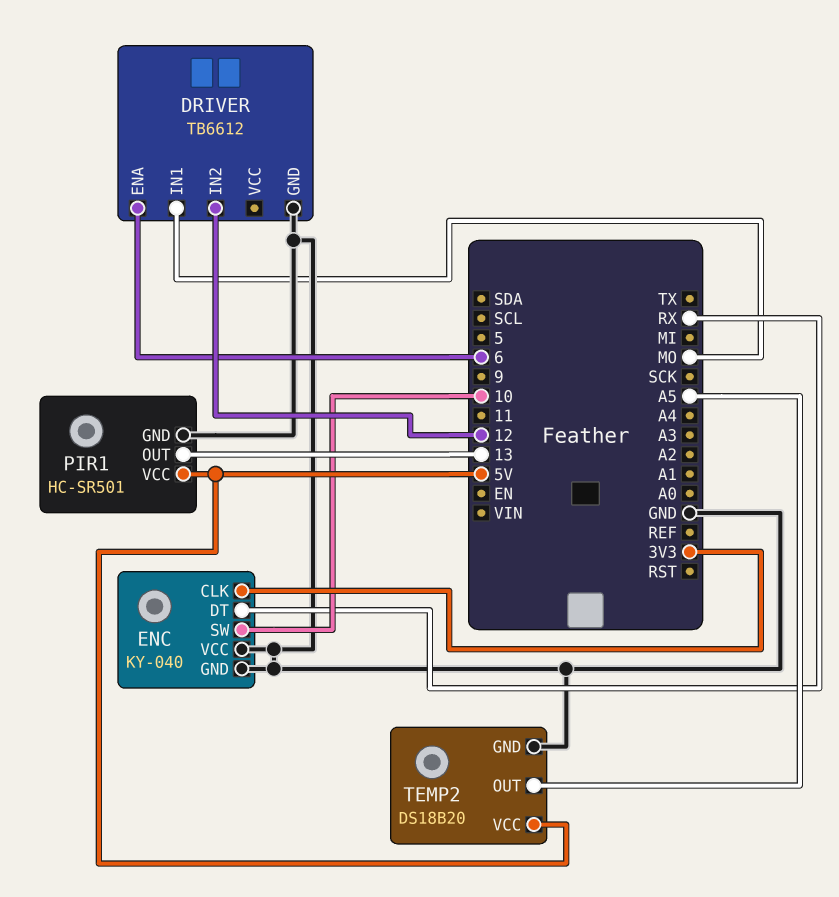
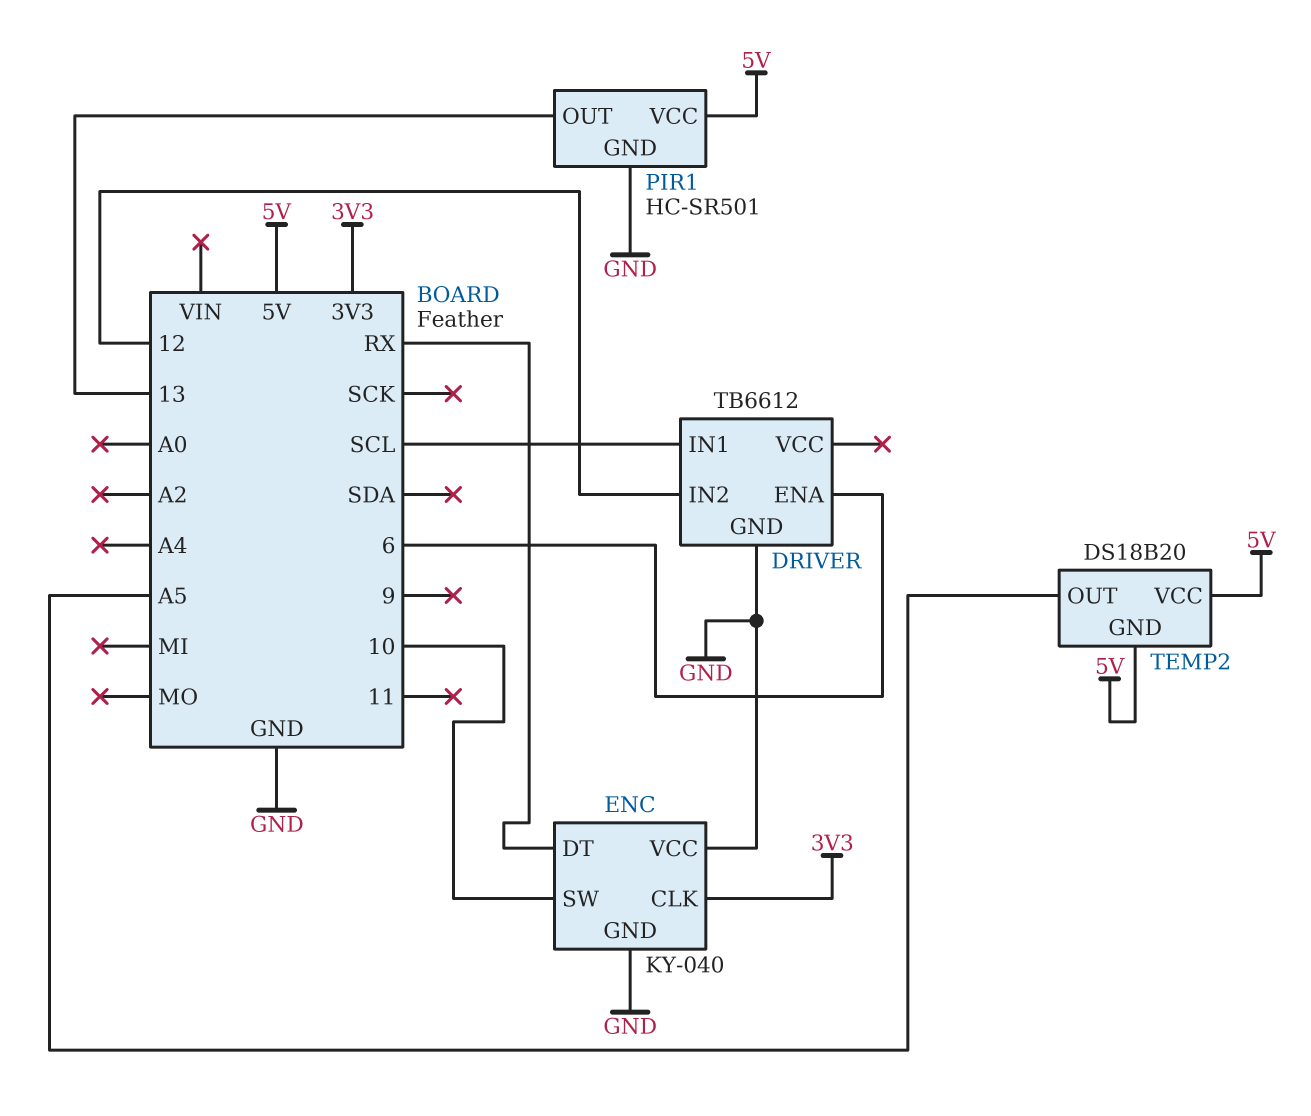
DRIVER pin IN1: MO -> SCL
TEMP2 pin GND: GND -> 5V

